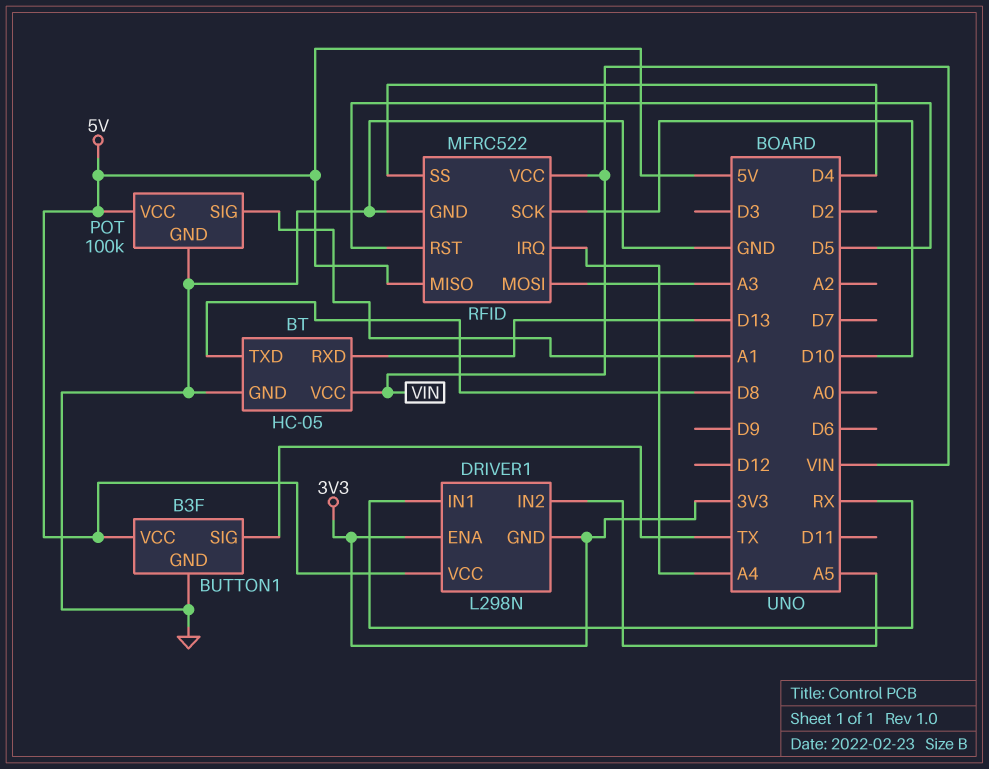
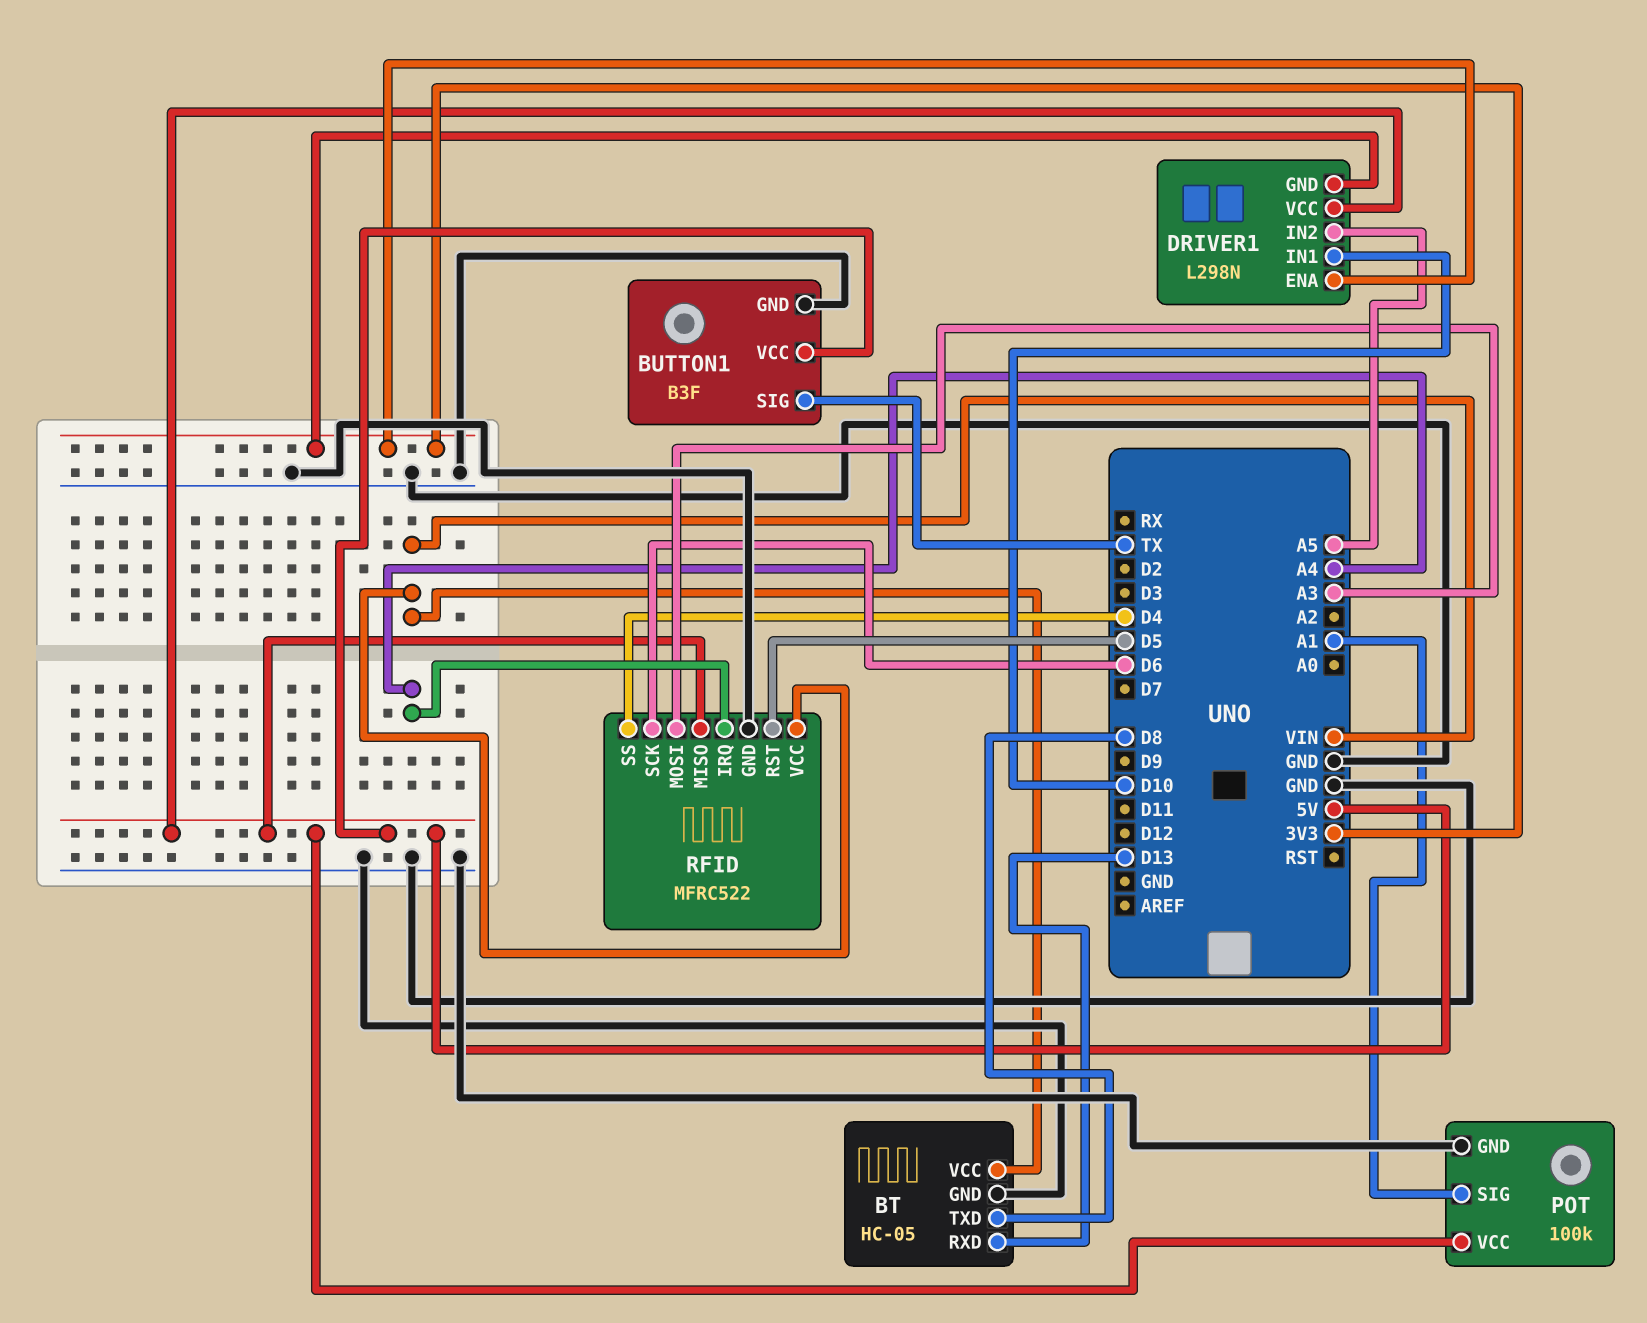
DRIVER1 pin IN1: RX -> D10
RFID pin SCK: D10 -> D6

